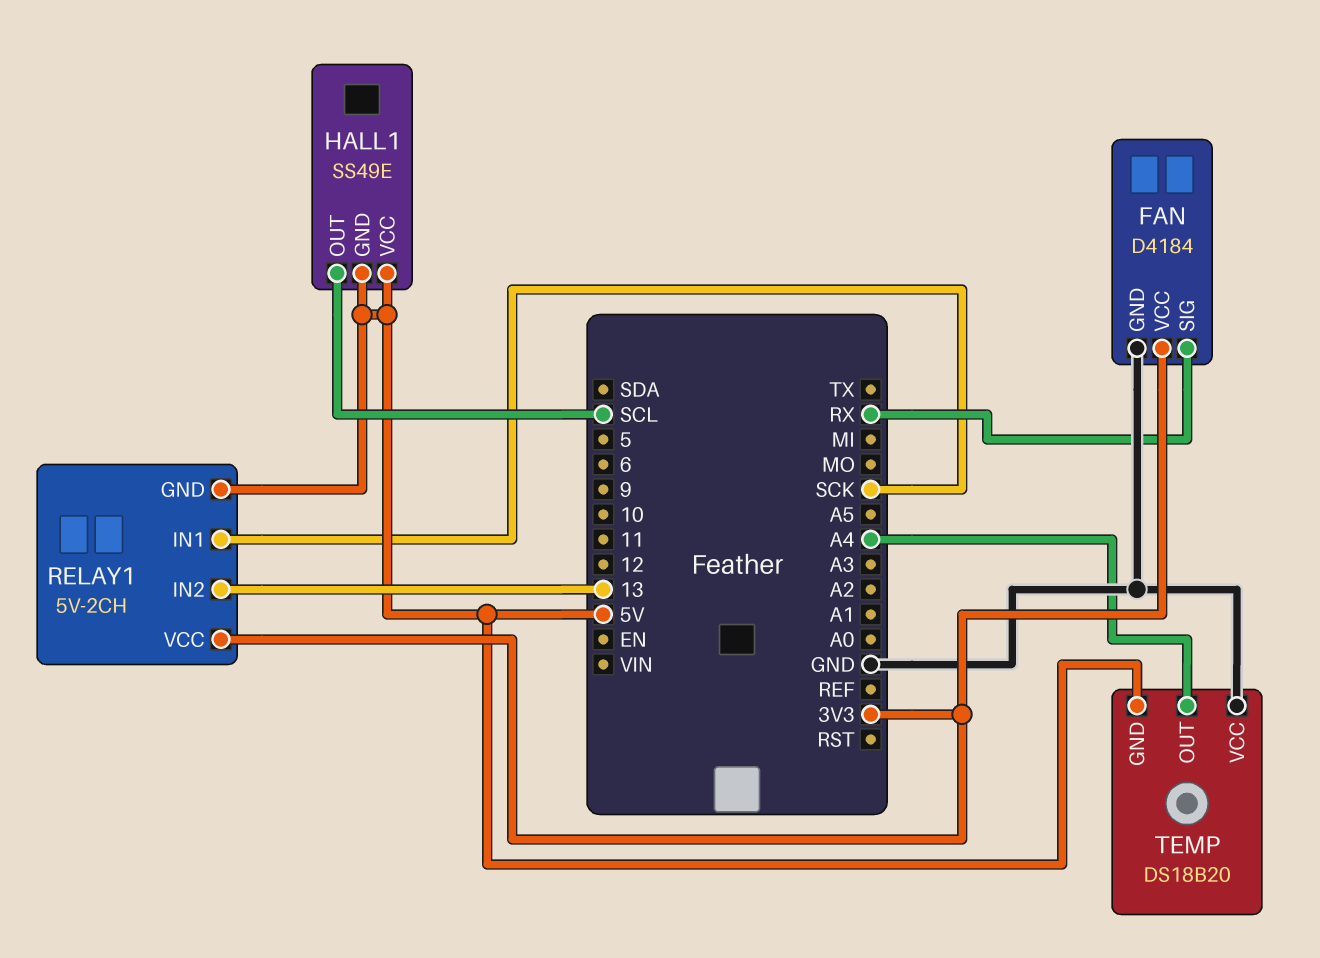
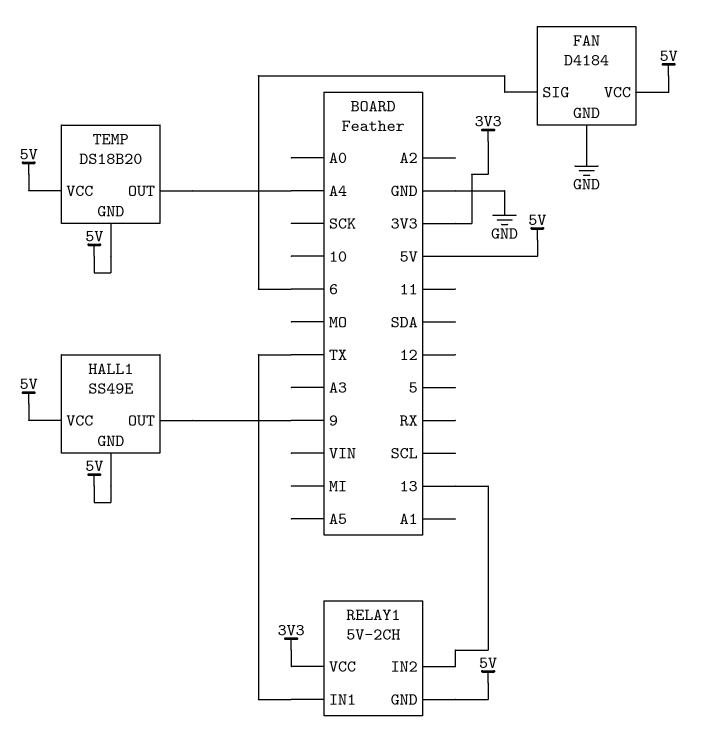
FAN pin SIG: RX -> 6
FAN pin VCC: 3V3 -> 5V
HALL1 pin OUT: SCL -> 9
RELAY1 pin IN1: SCK -> TX
TEMP pin VCC: GND -> 5V

